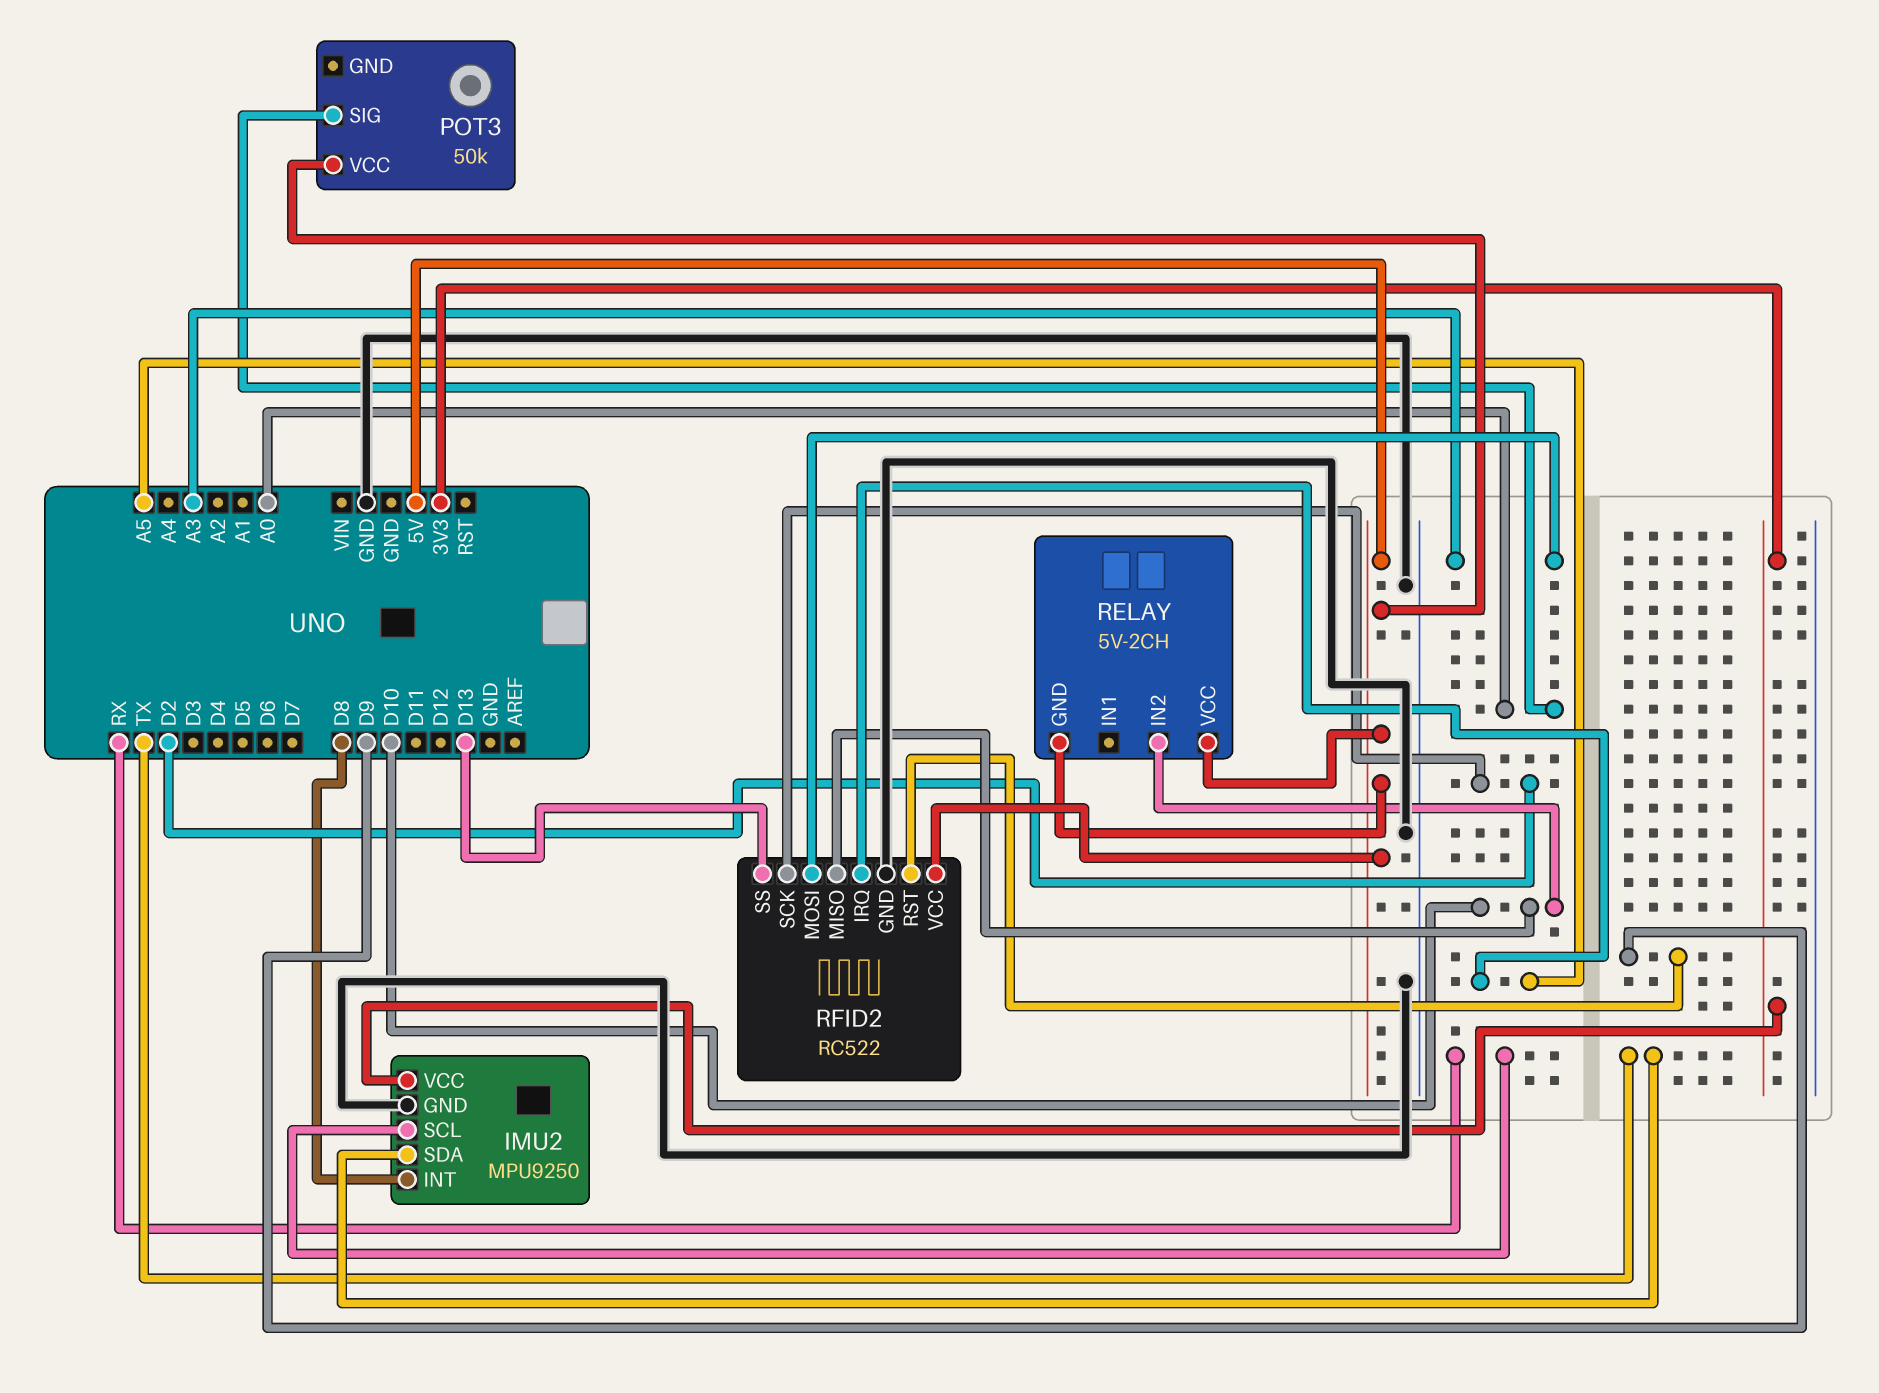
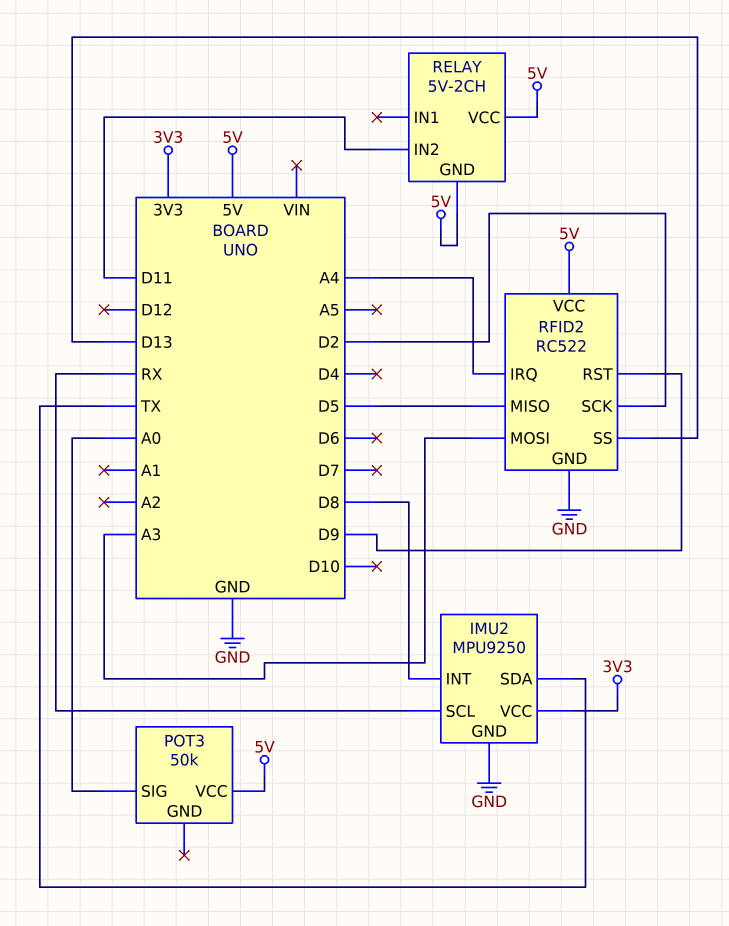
RELAY pin IN2: D10 -> D11
RFID2 pin IRQ: A5 -> A4
RFID2 pin MISO: D10 -> D5

